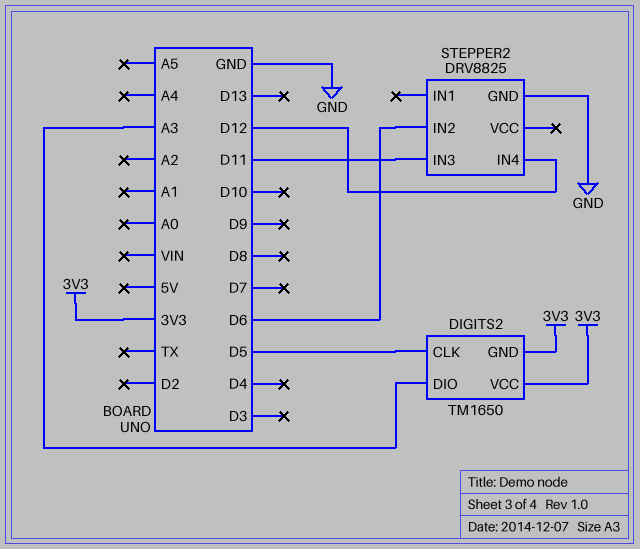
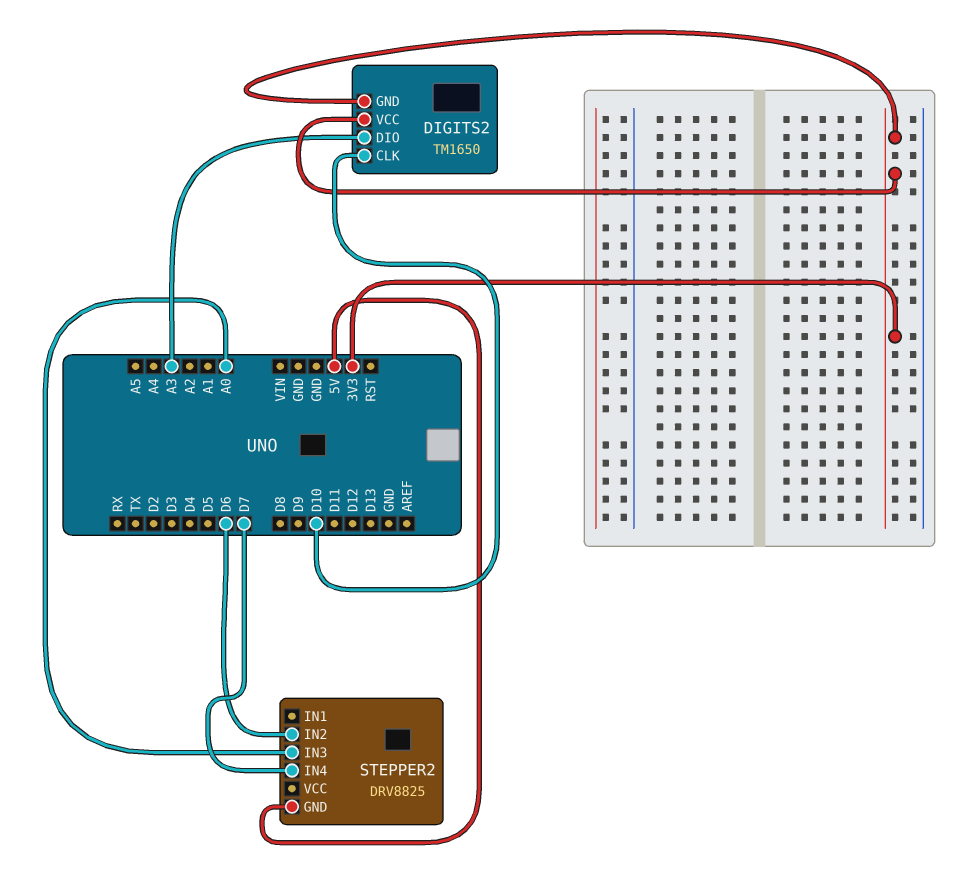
DIGITS2 pin CLK: D5 -> D10
STEPPER2 pin GND: GND -> 5V
STEPPER2 pin IN3: D11 -> A0
STEPPER2 pin IN4: D12 -> D7

